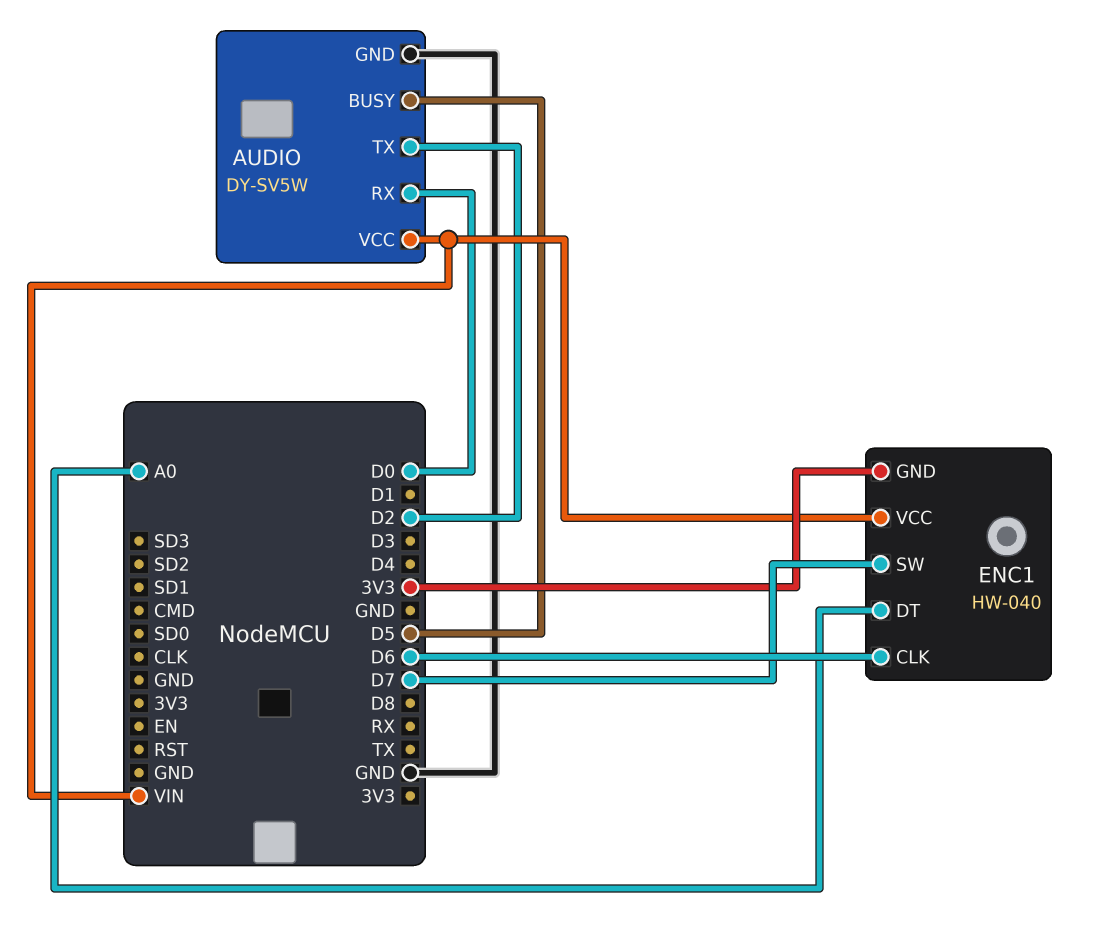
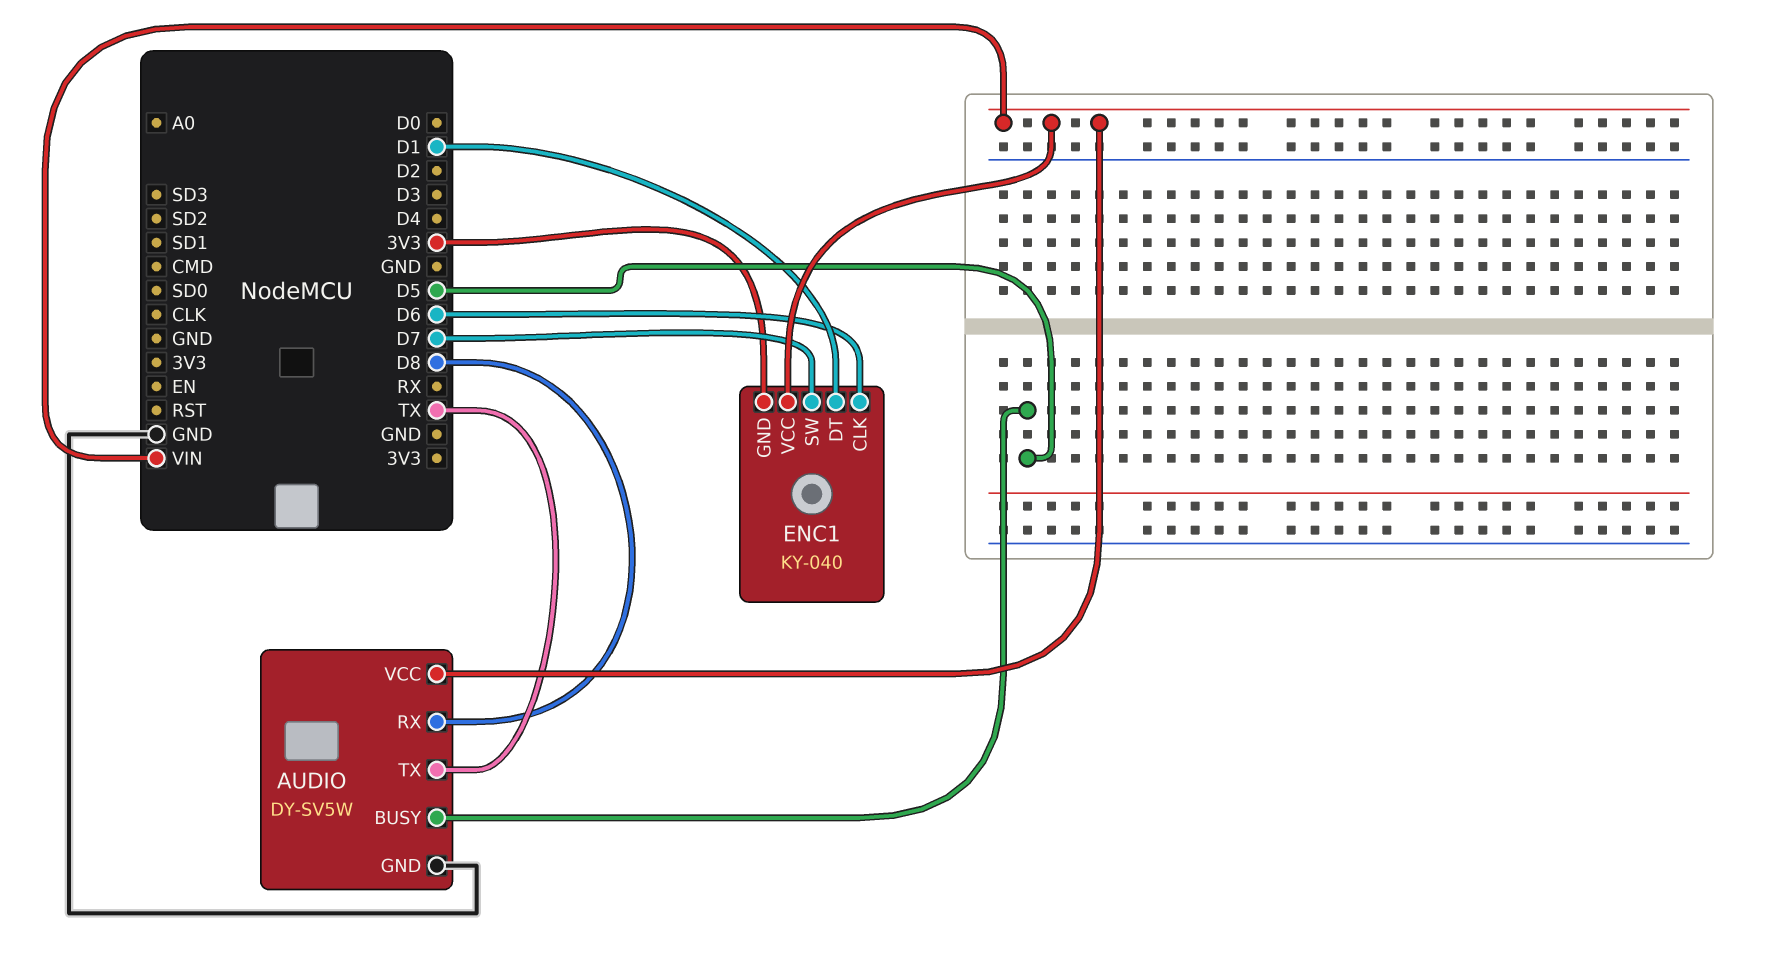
AUDIO pin RX: D0 -> D8
AUDIO pin TX: D2 -> TX
ENC1: HW-040 -> KY-040
ENC1 pin DT: A0 -> D1

